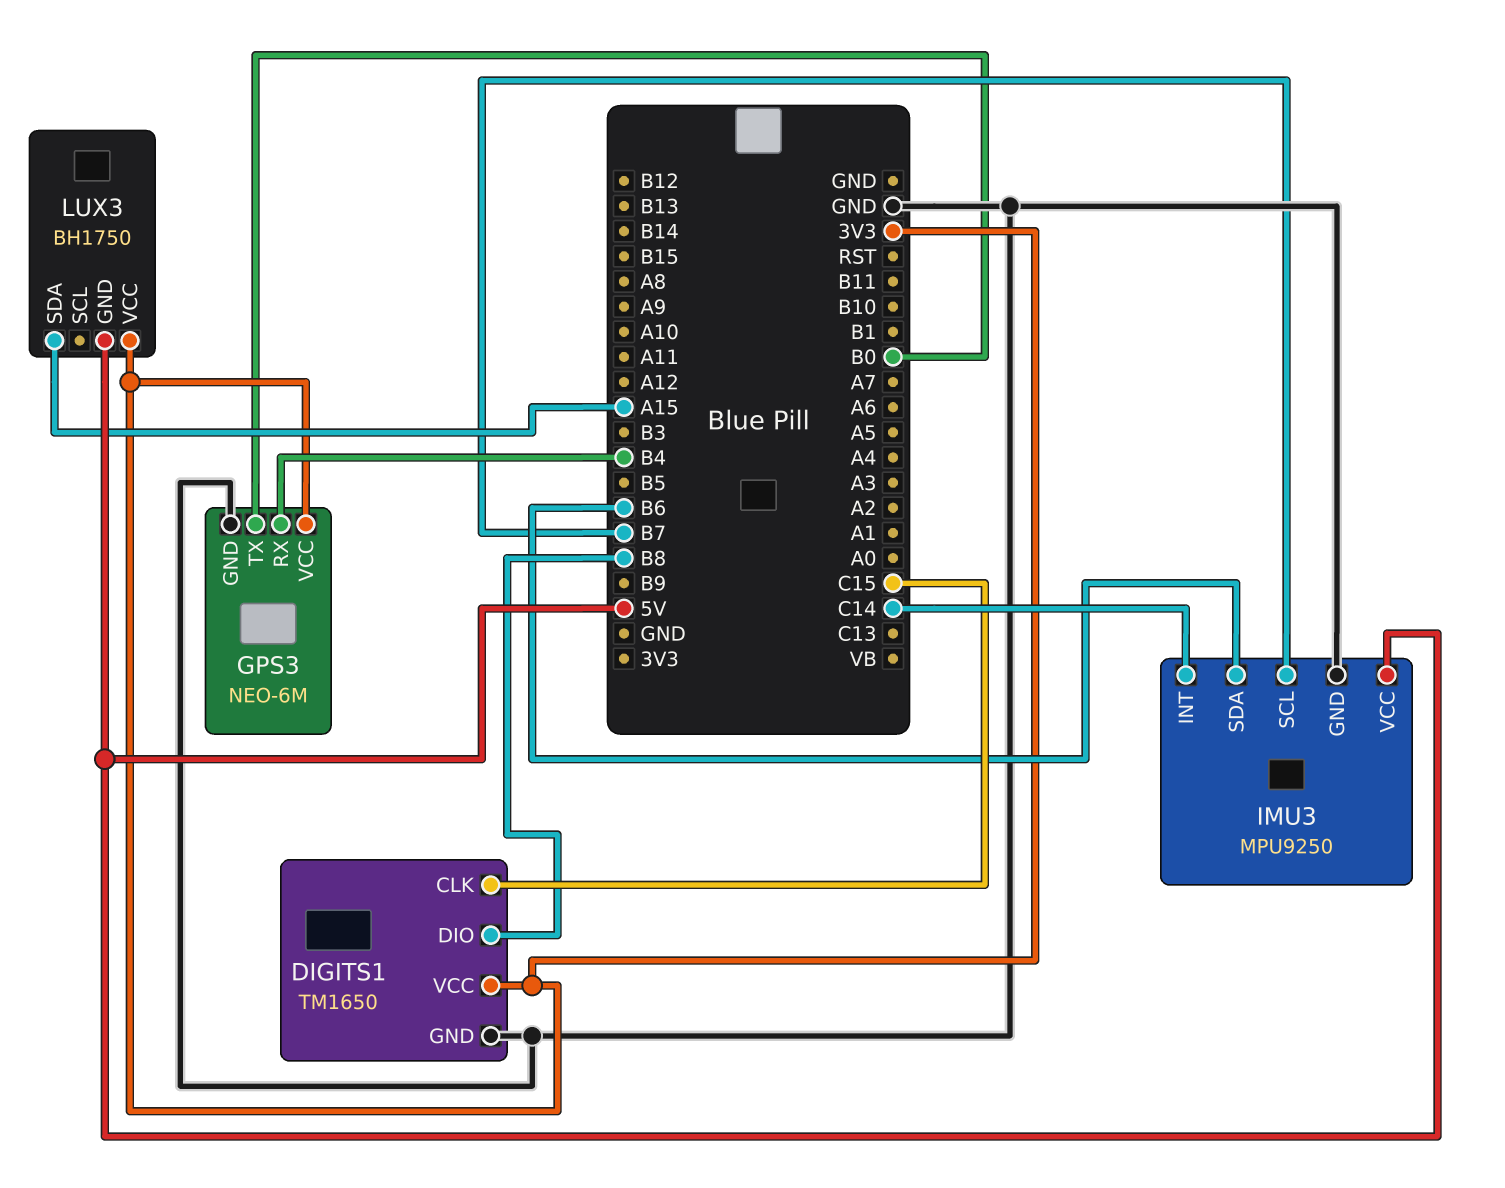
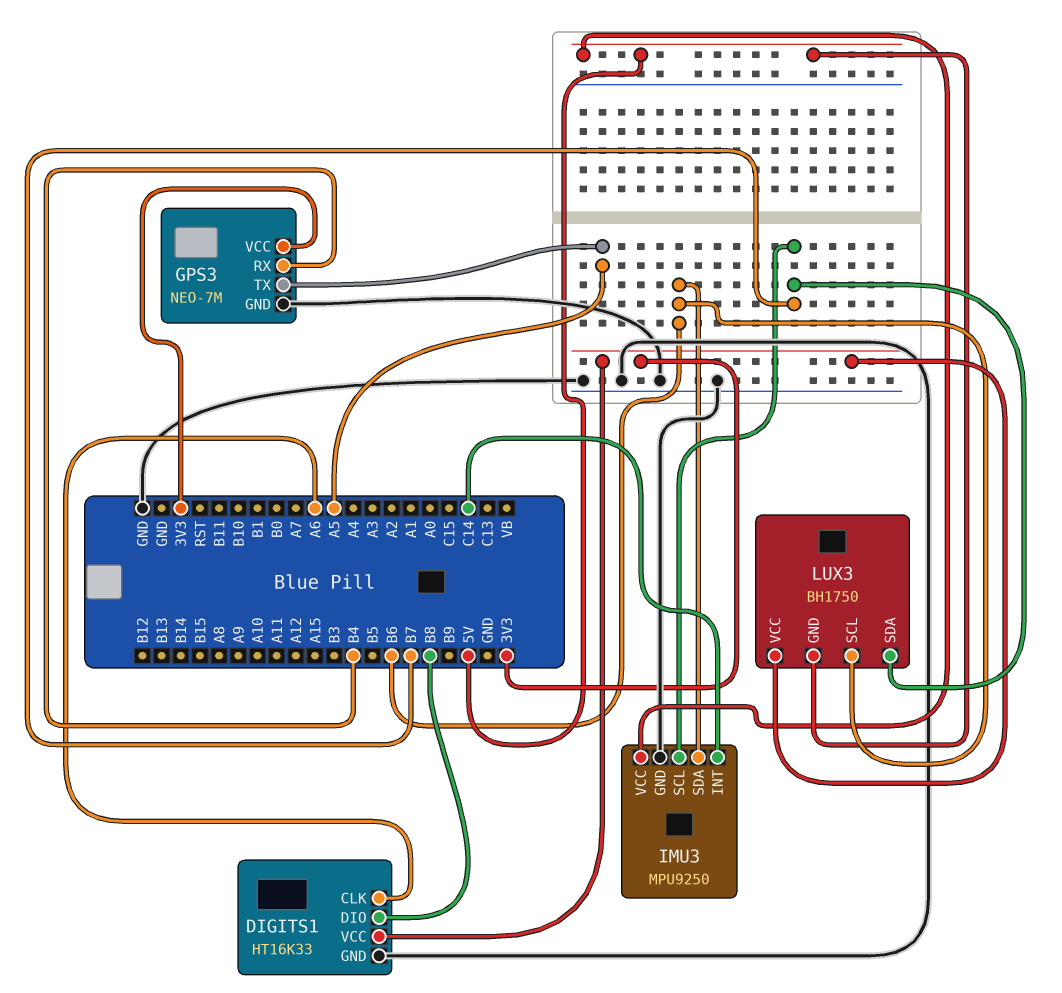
DIGITS1: TM1650 -> HT16K33
DIGITS1 pin CLK: C15 -> A6
GPS3: NEO-6M -> NEO-7M
GPS3 pin TX: B0 -> A5
LUX3 pin SCL: none -> B6
LUX3 pin SDA: A15 -> B7

